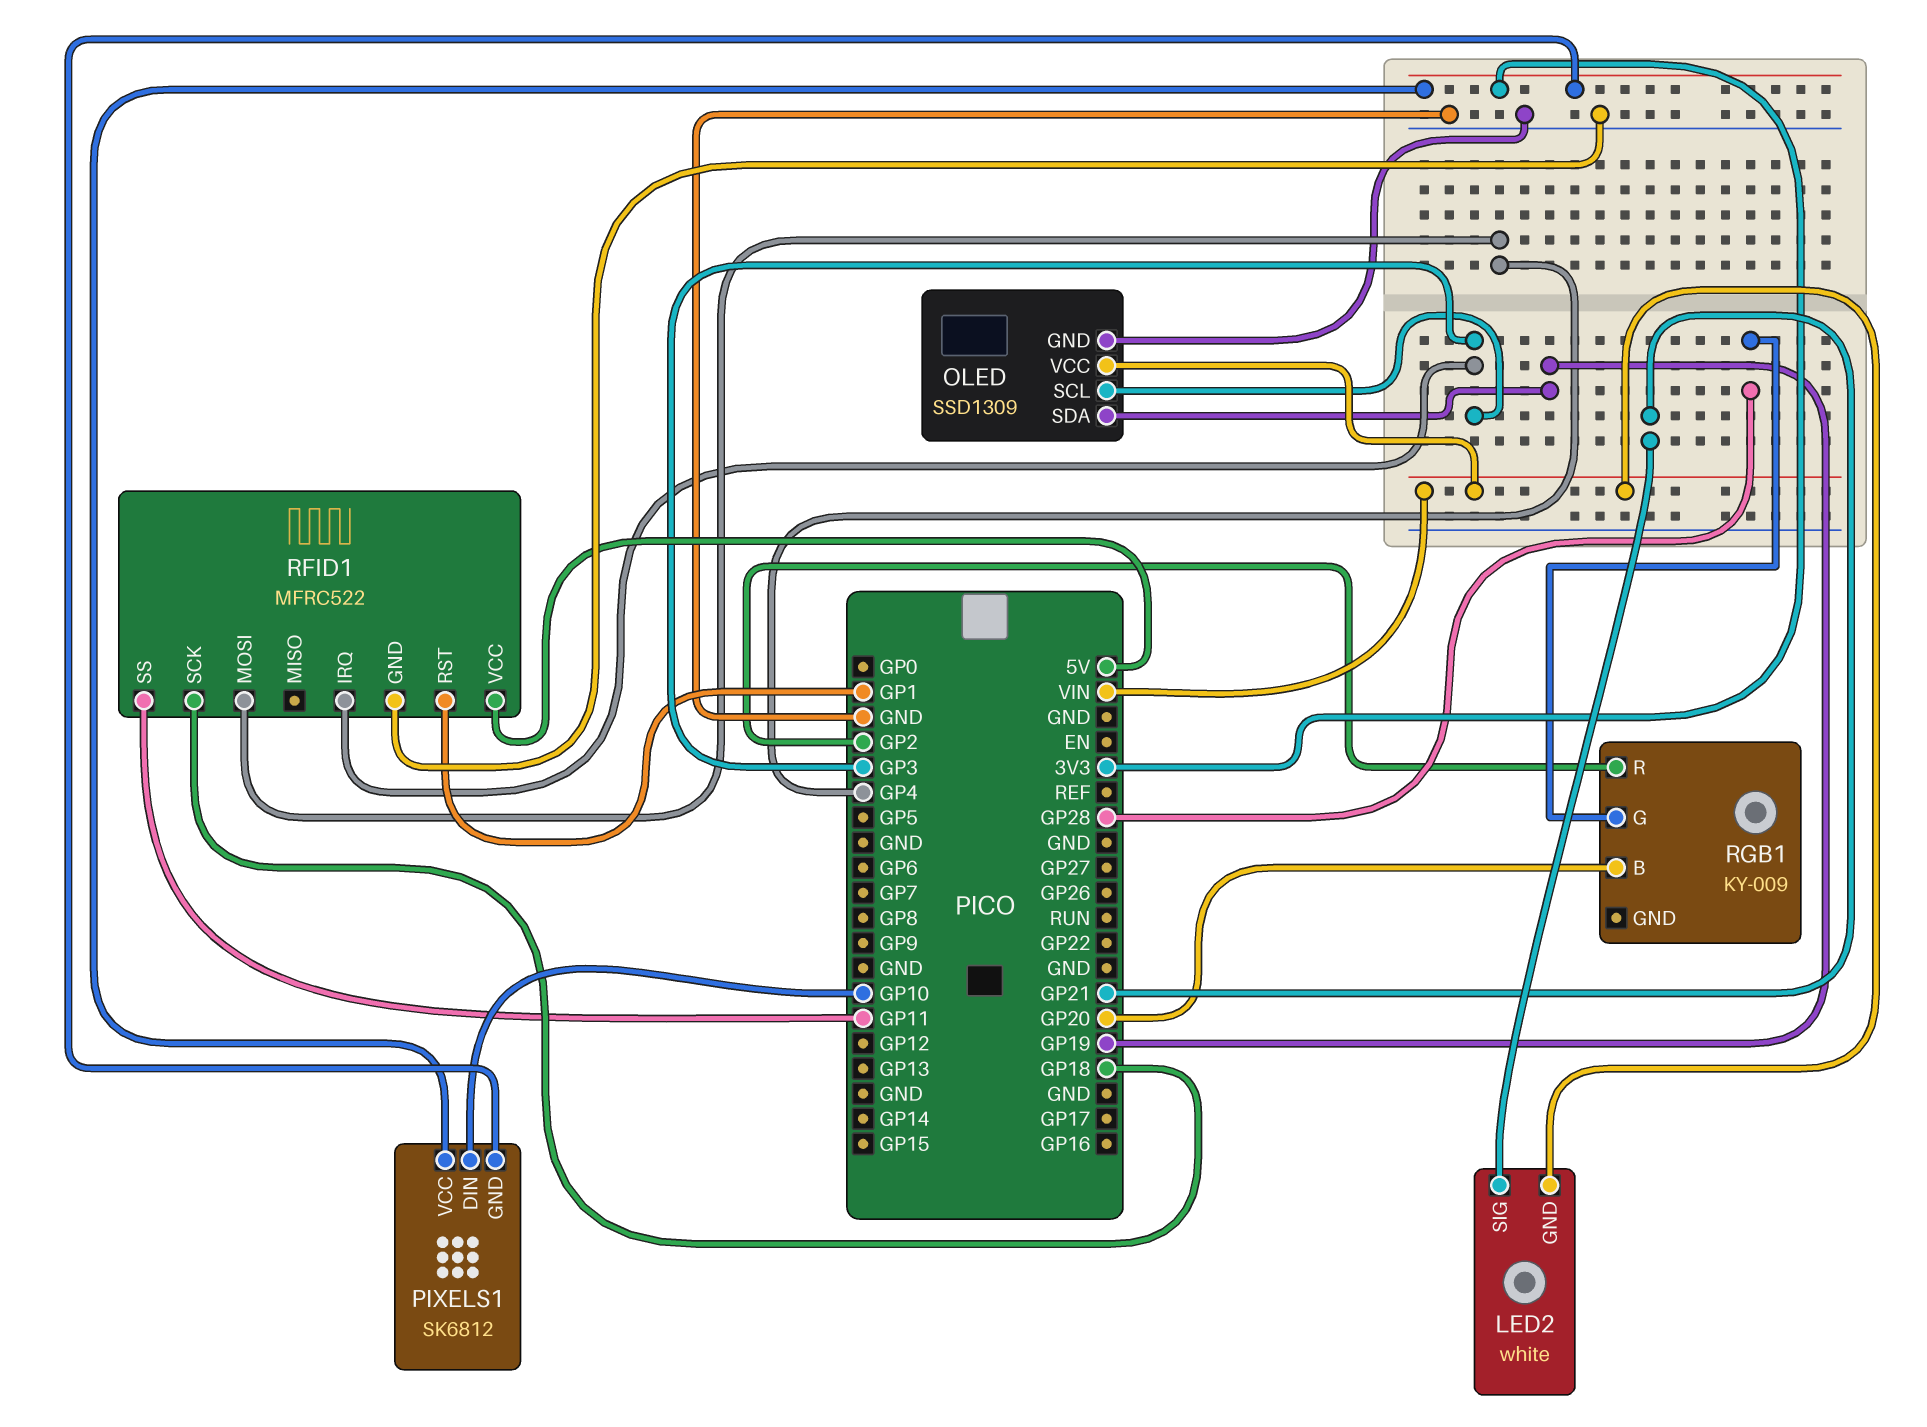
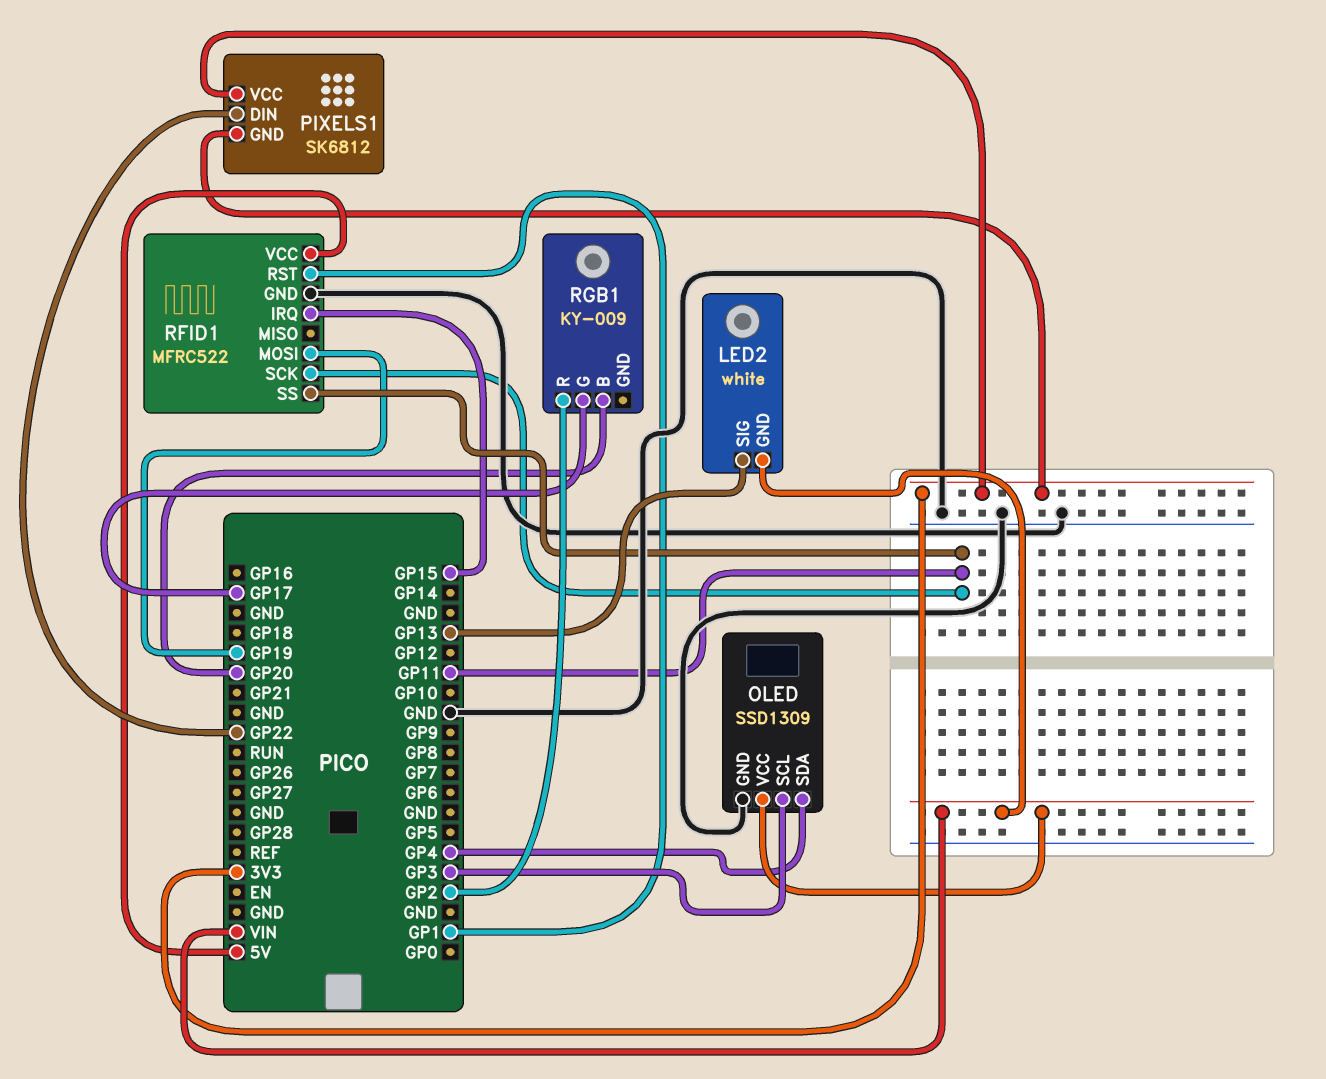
LED2 pin SIG: GP21 -> GP13
OLED pin SDA: GP19 -> GP4
PIXELS1 pin DIN: GP10 -> GP22
RFID1 pin IRQ: GP3 -> GP15
RFID1 pin MOSI: GP4 -> GP19
RFID1 pin SCK: GP18 -> GP11
RGB1 pin G: GP28 -> GP17

